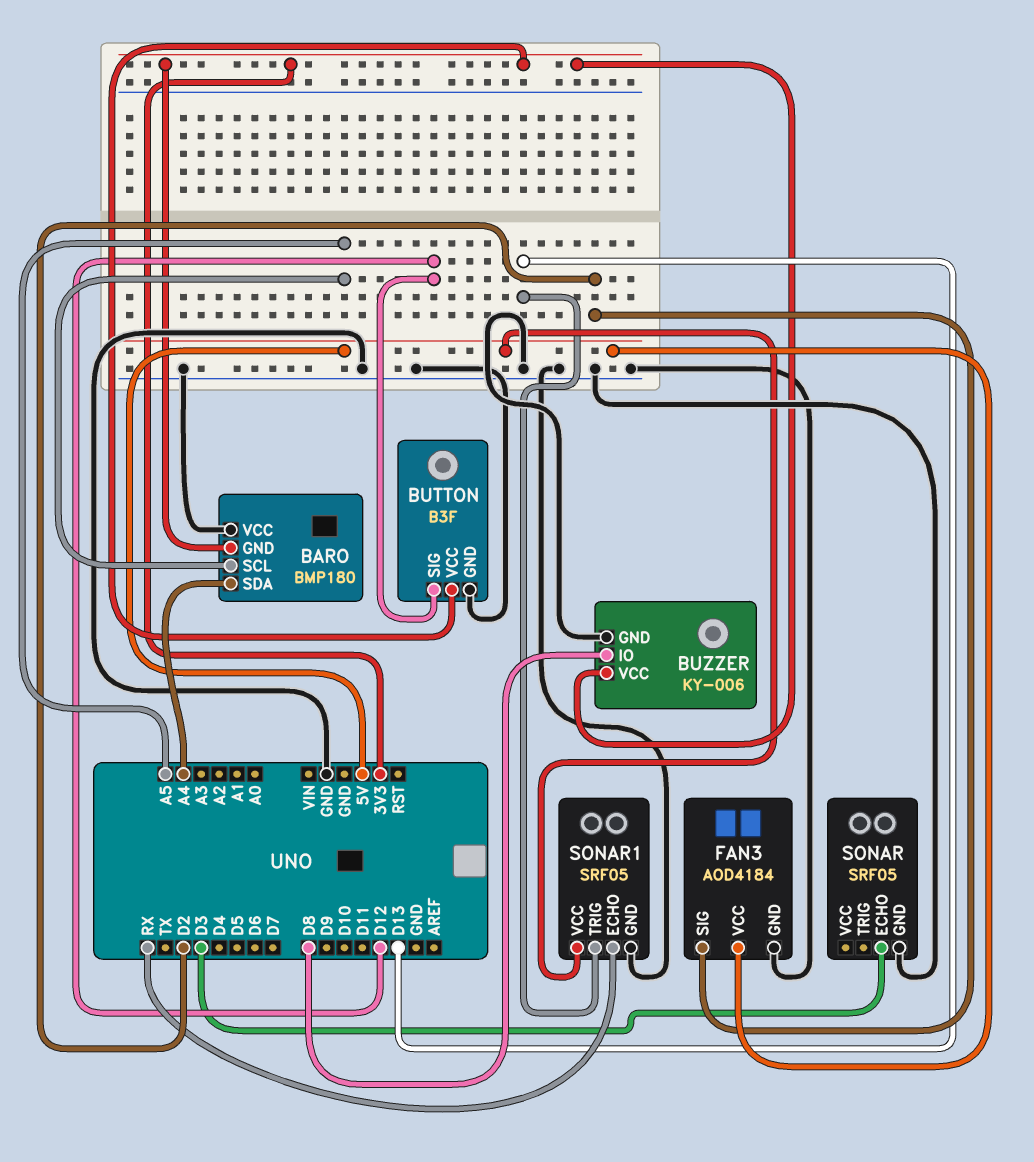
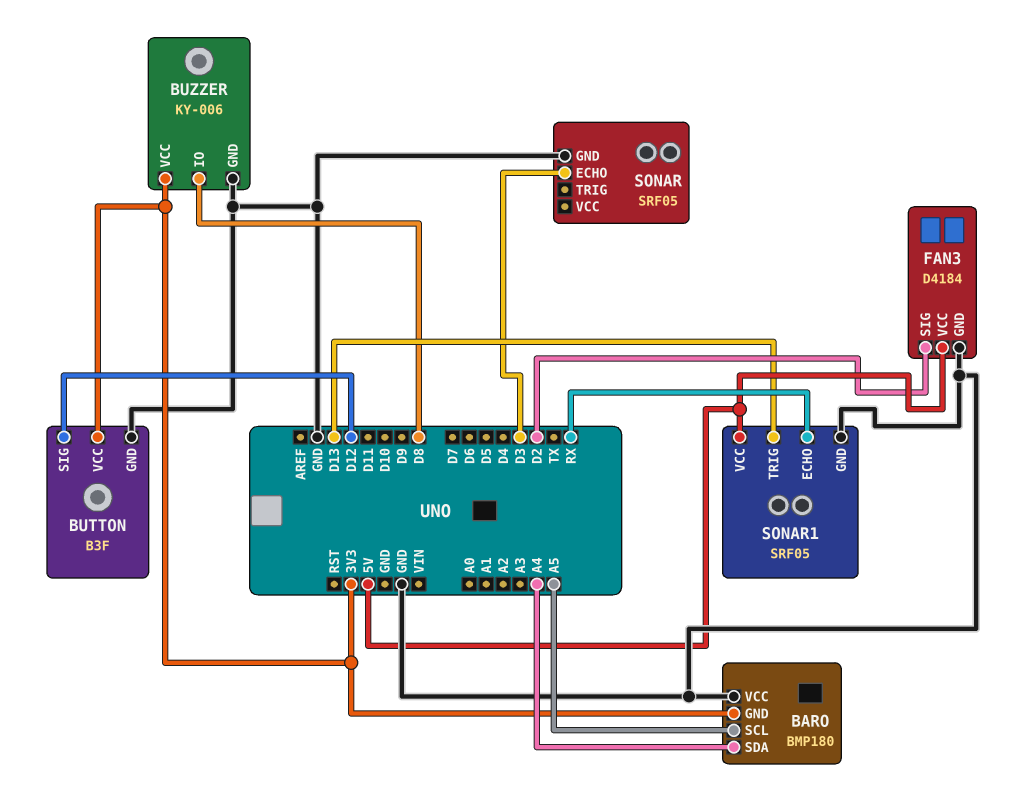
FAN3: AOD4184 -> D4184

